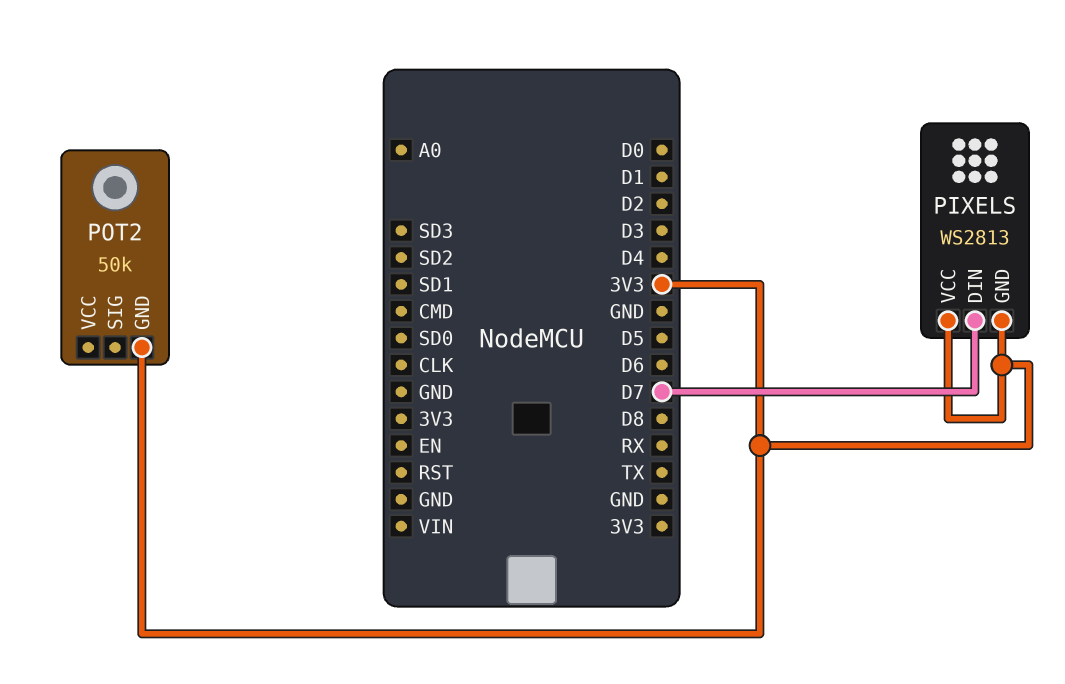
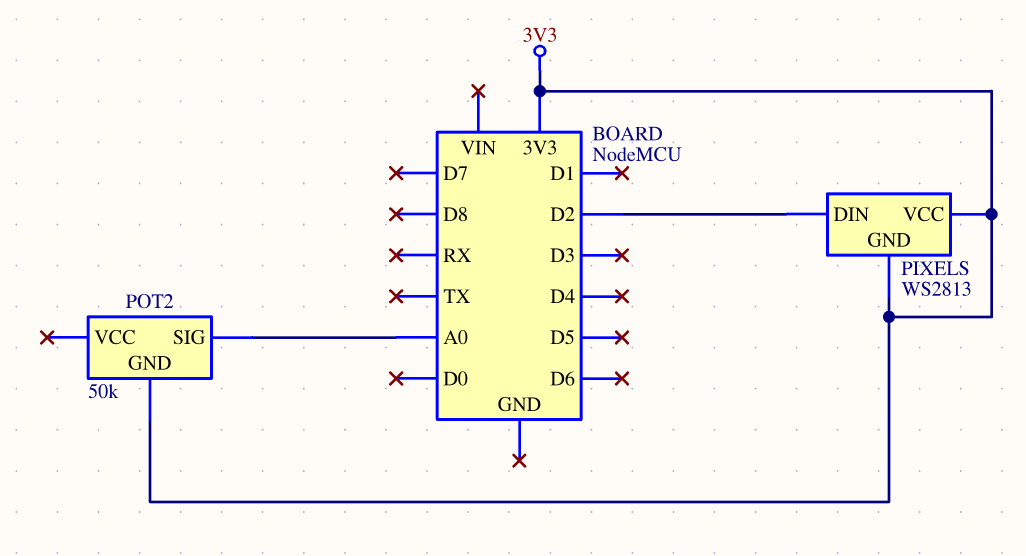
PIXELS pin DIN: D7 -> D2
POT2 pin SIG: none -> A0

